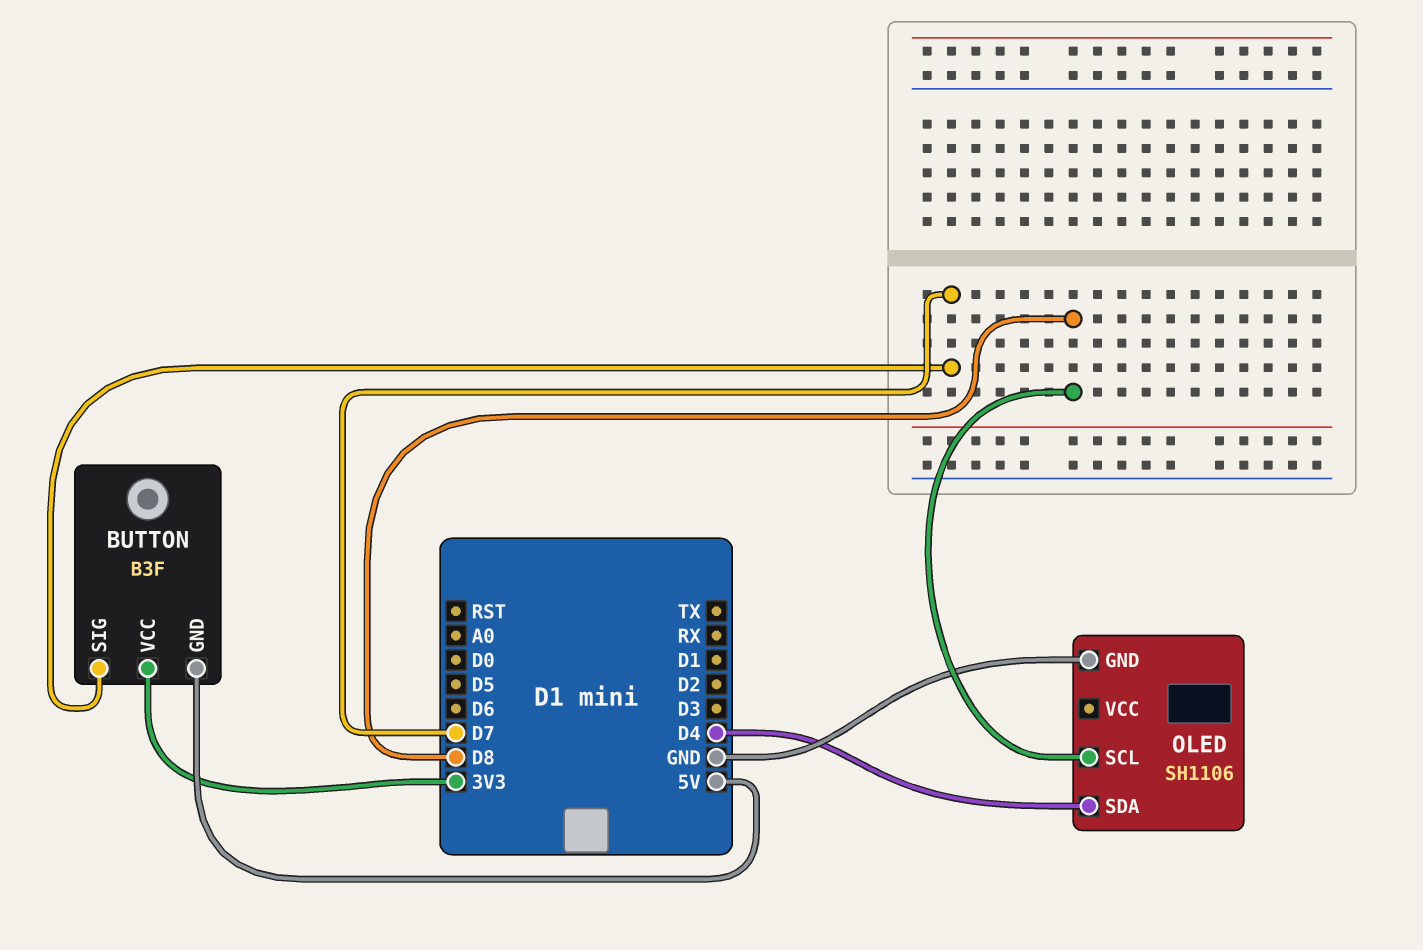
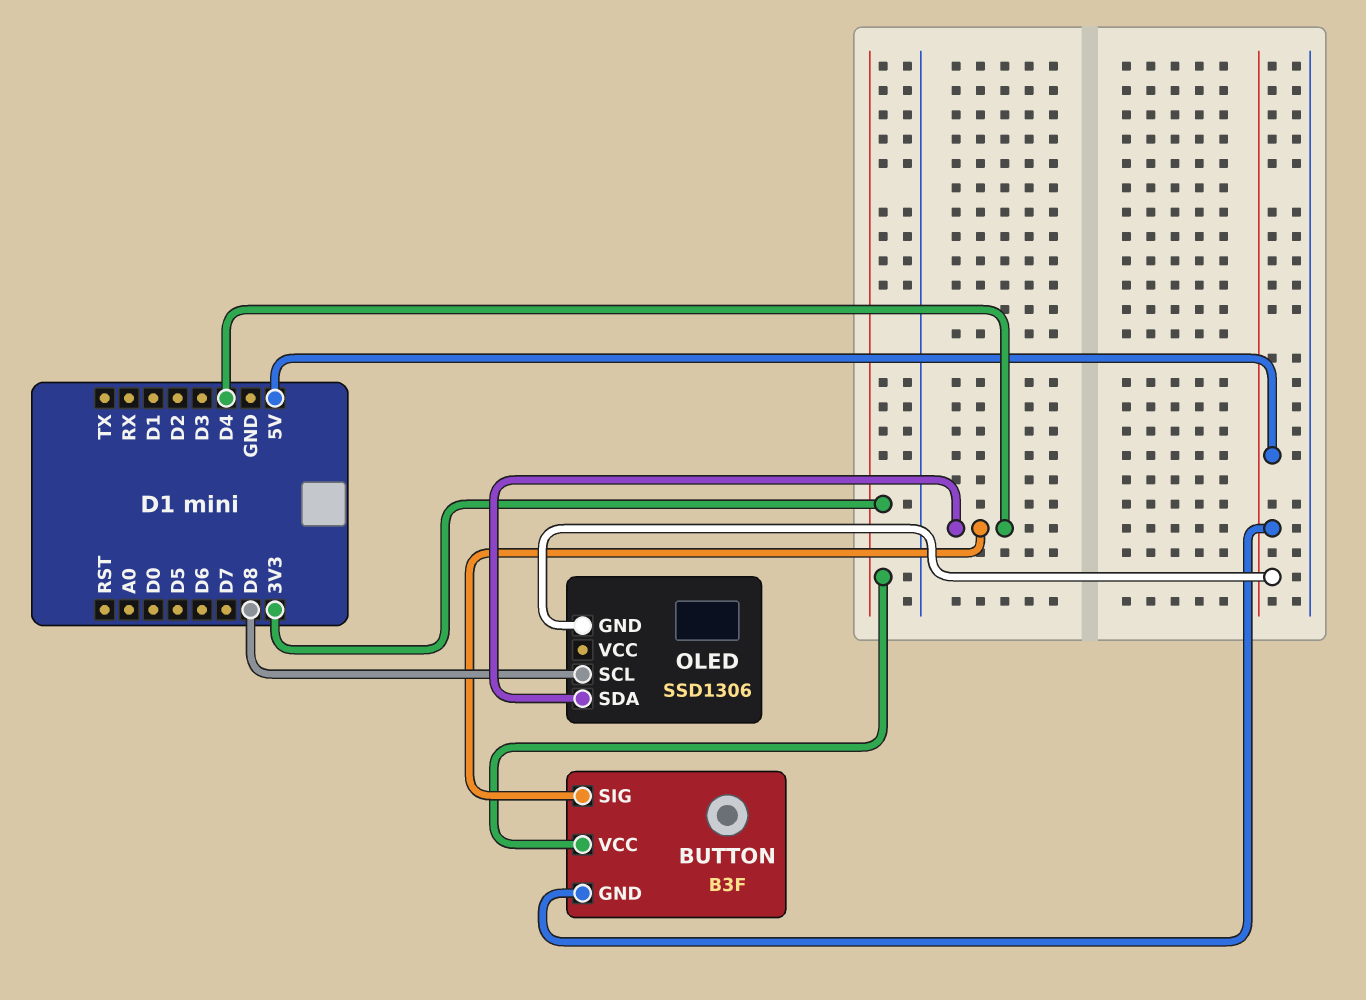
BUTTON pin SIG: D7 -> D4
OLED: SH1106 -> SSD1306
OLED pin GND: GND -> 5V

